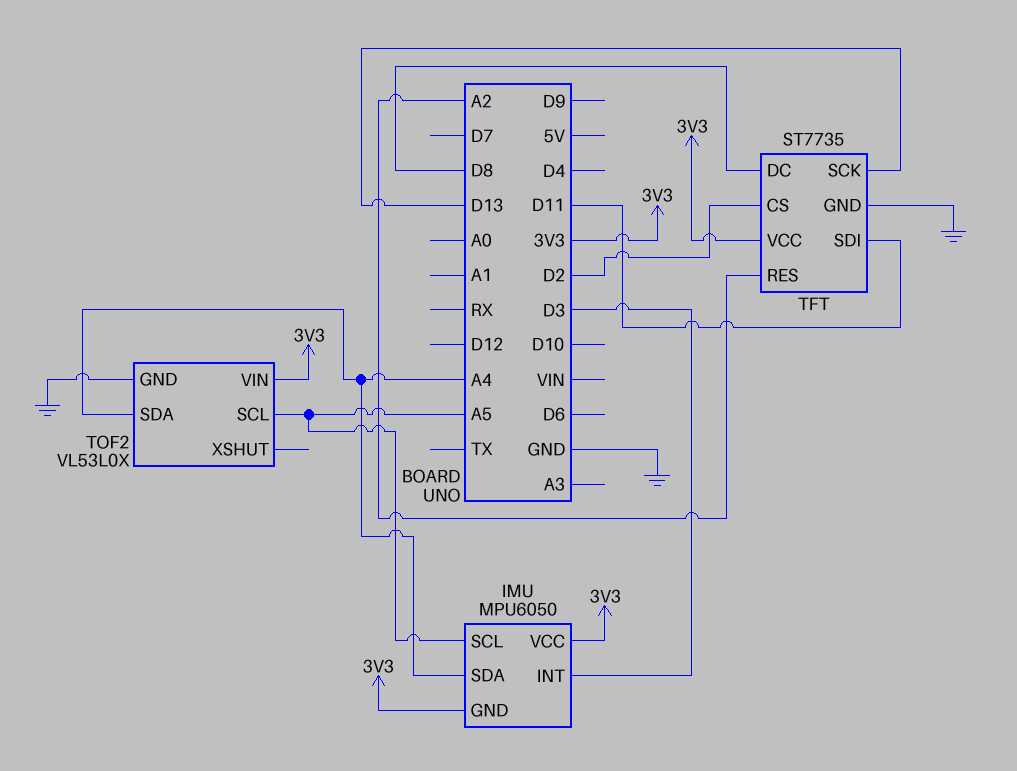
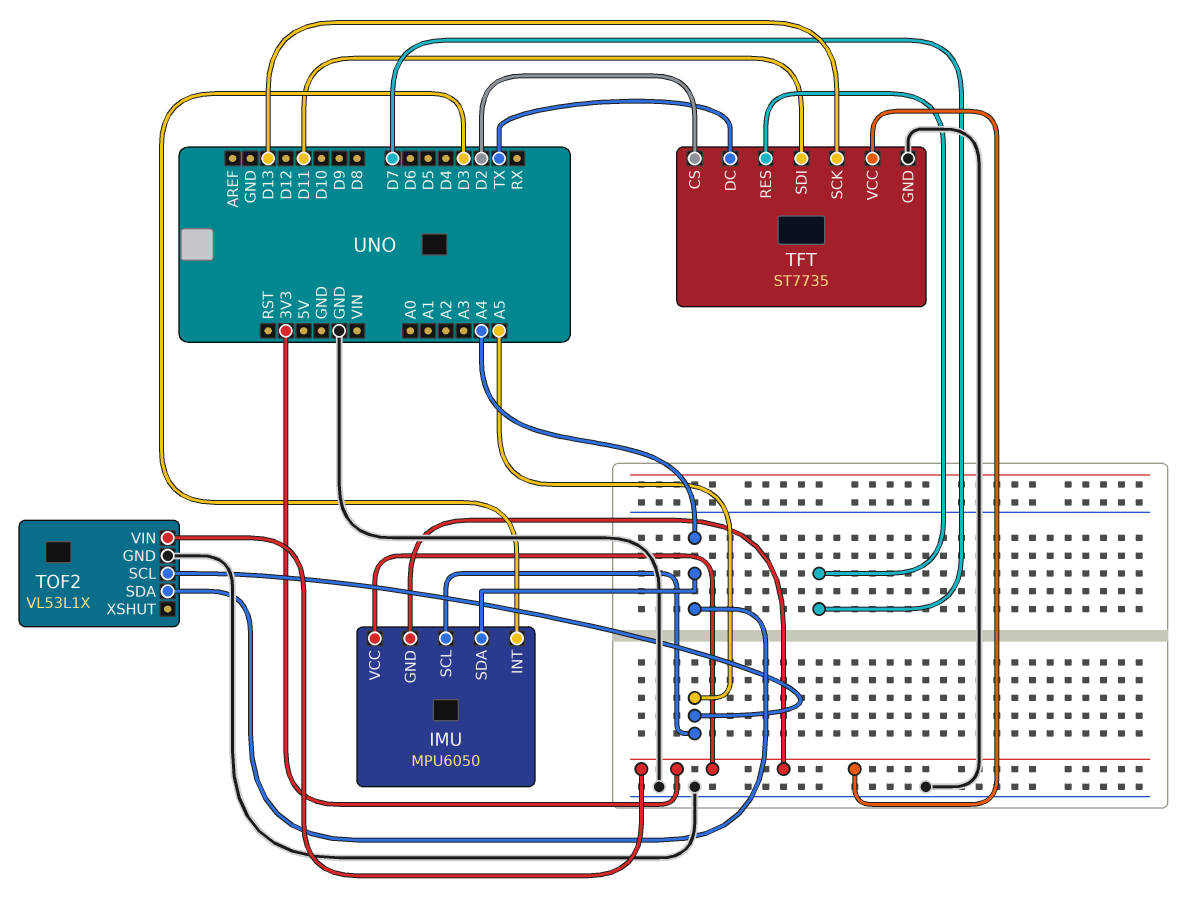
TFT pin DC: D8 -> TX
TFT pin RES: A2 -> D7
TOF2: VL53L0X -> VL53L1X

